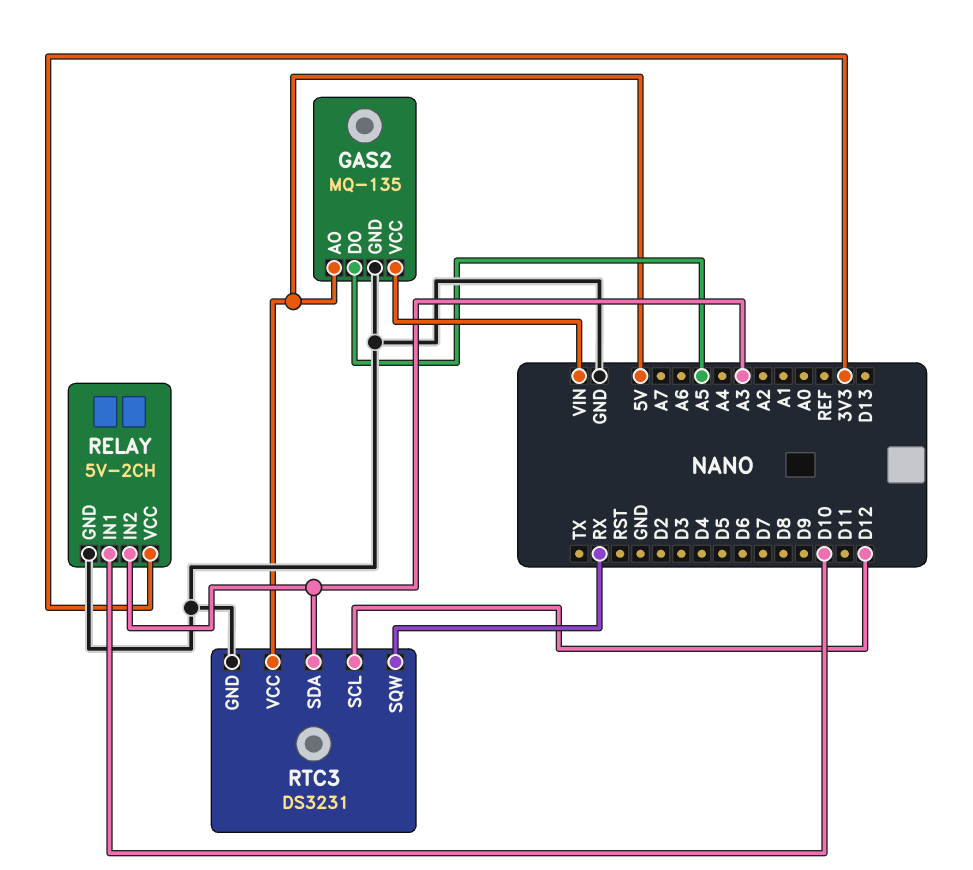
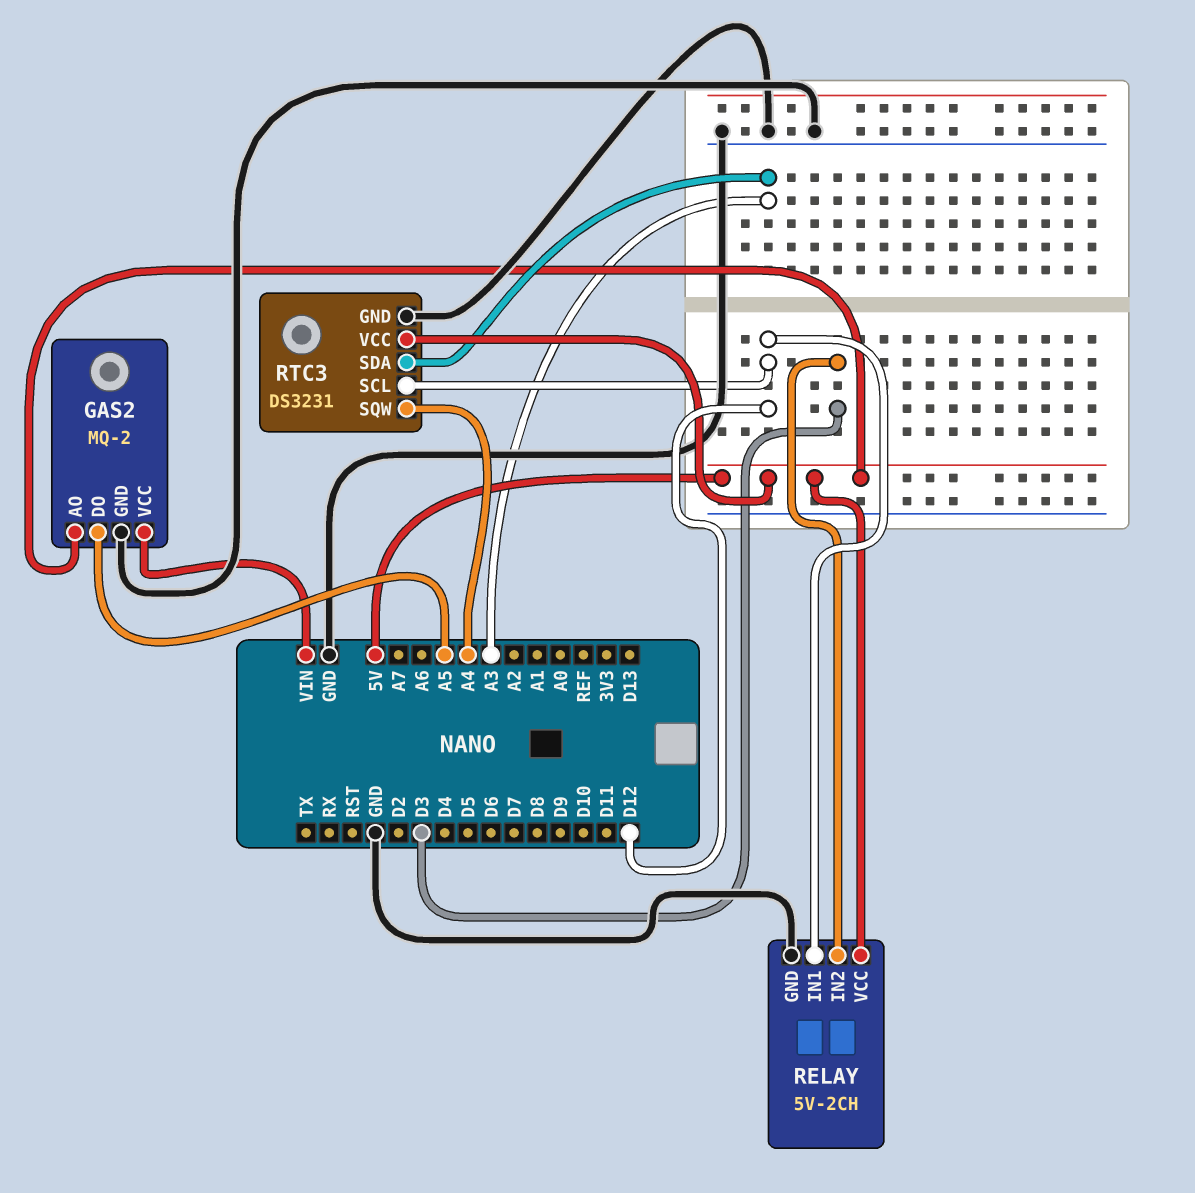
GAS2: MQ-135 -> MQ-2
RELAY pin IN1: D10 -> D12
RELAY pin IN2: A3 -> D3
RELAY pin VCC: 3V3 -> 5V
RTC3 pin SQW: RX -> A4

